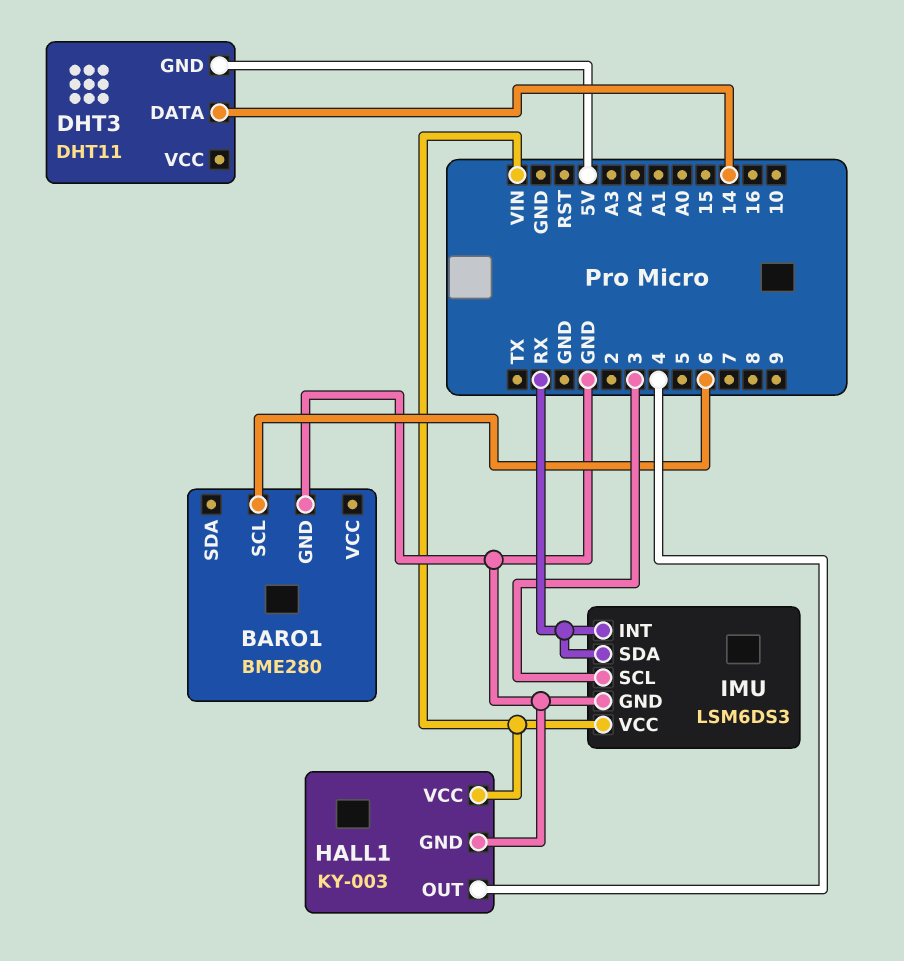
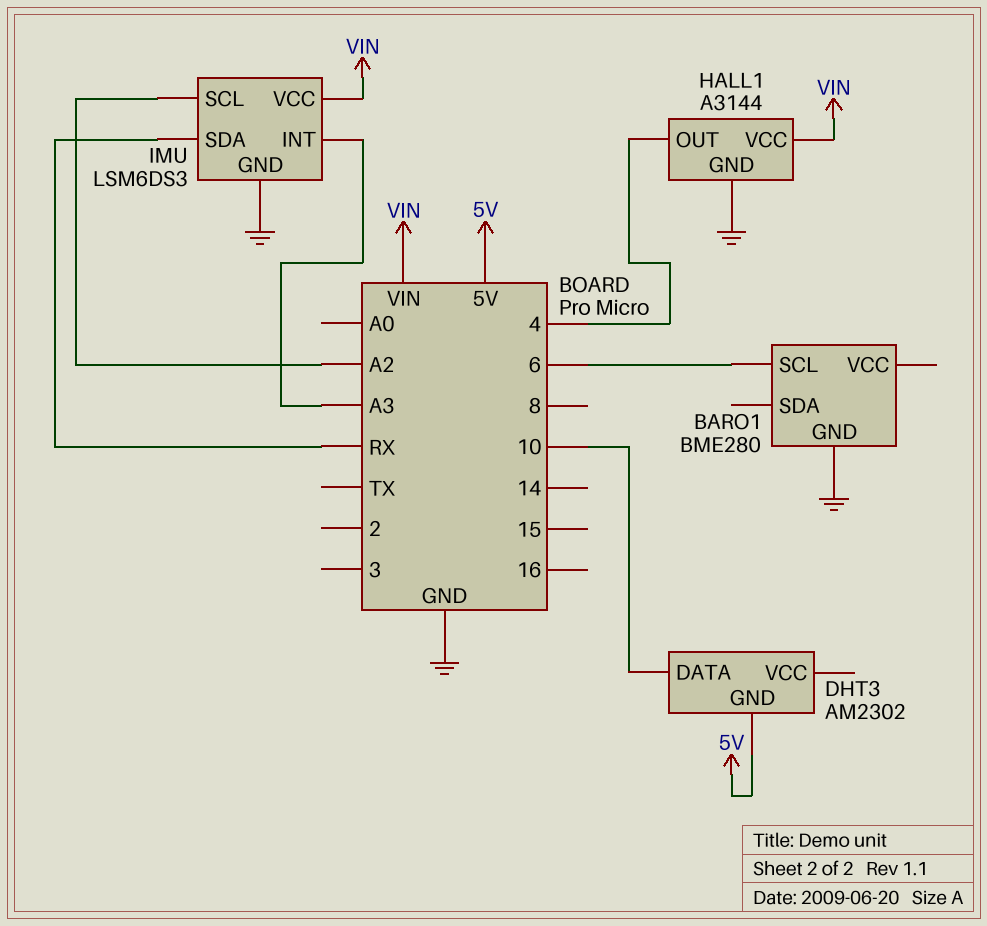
DHT3: DHT11 -> AM2302
DHT3 pin DATA: 14 -> 10
HALL1: KY-003 -> A3144
IMU pin INT: RX -> A3
IMU pin SCL: 3 -> A2

